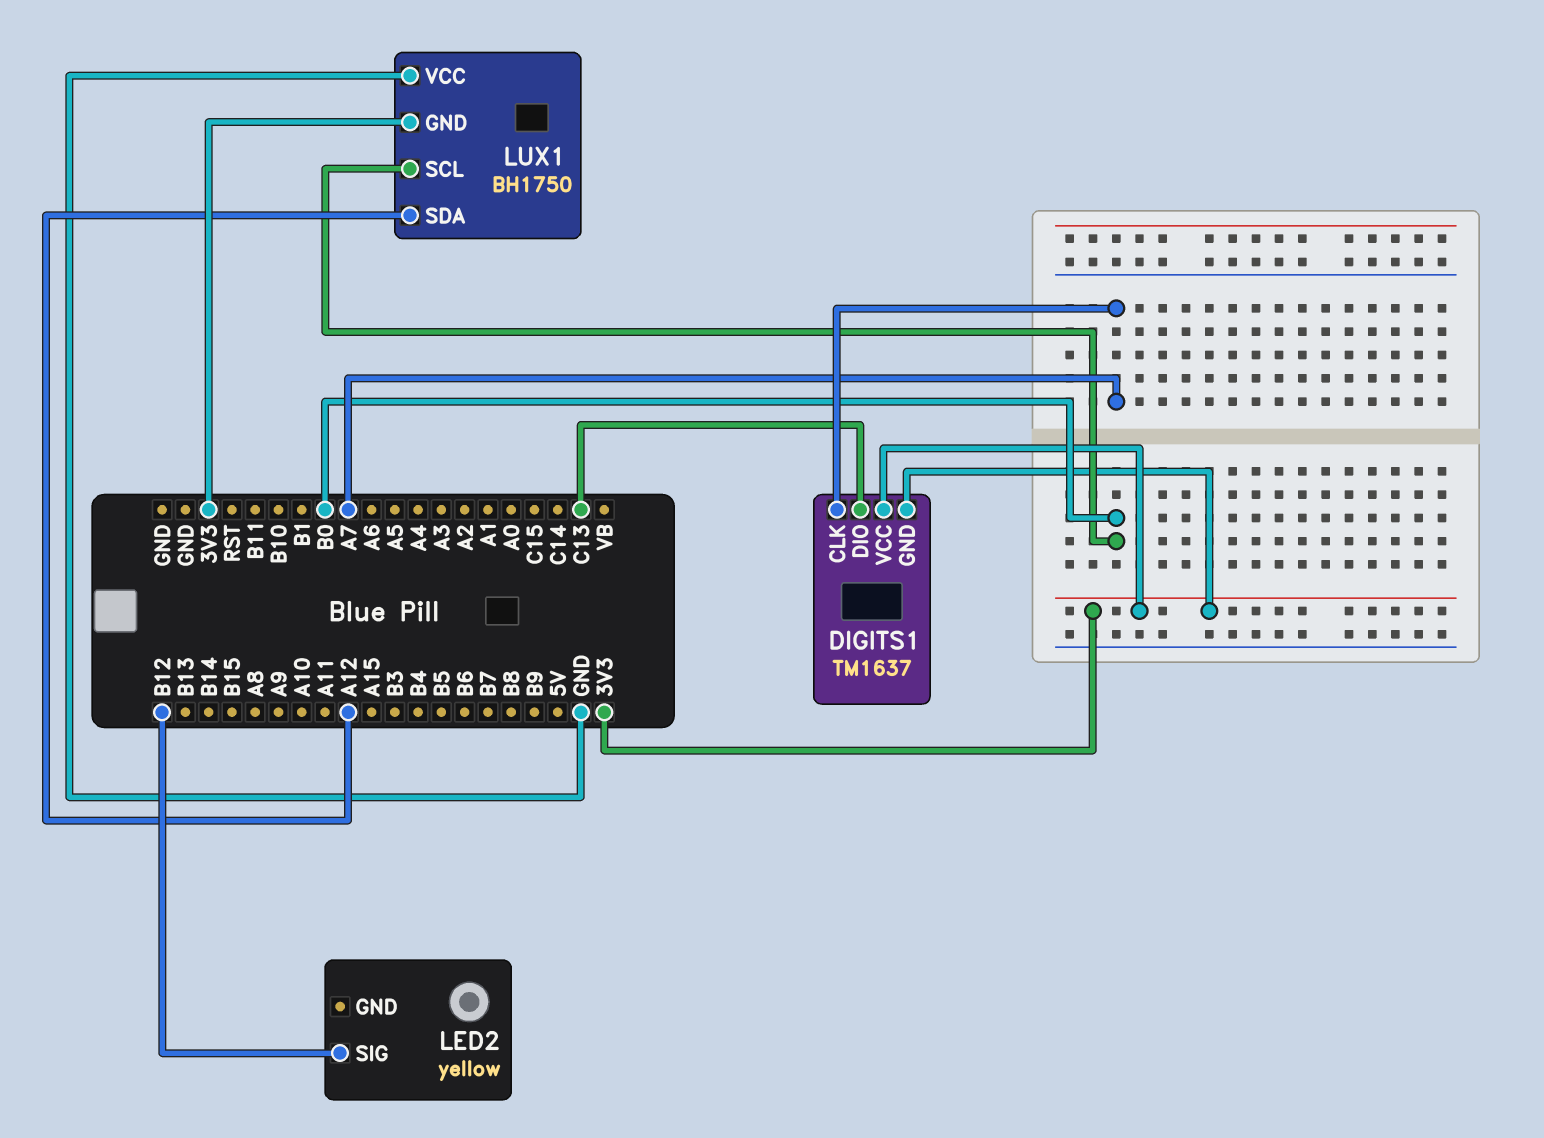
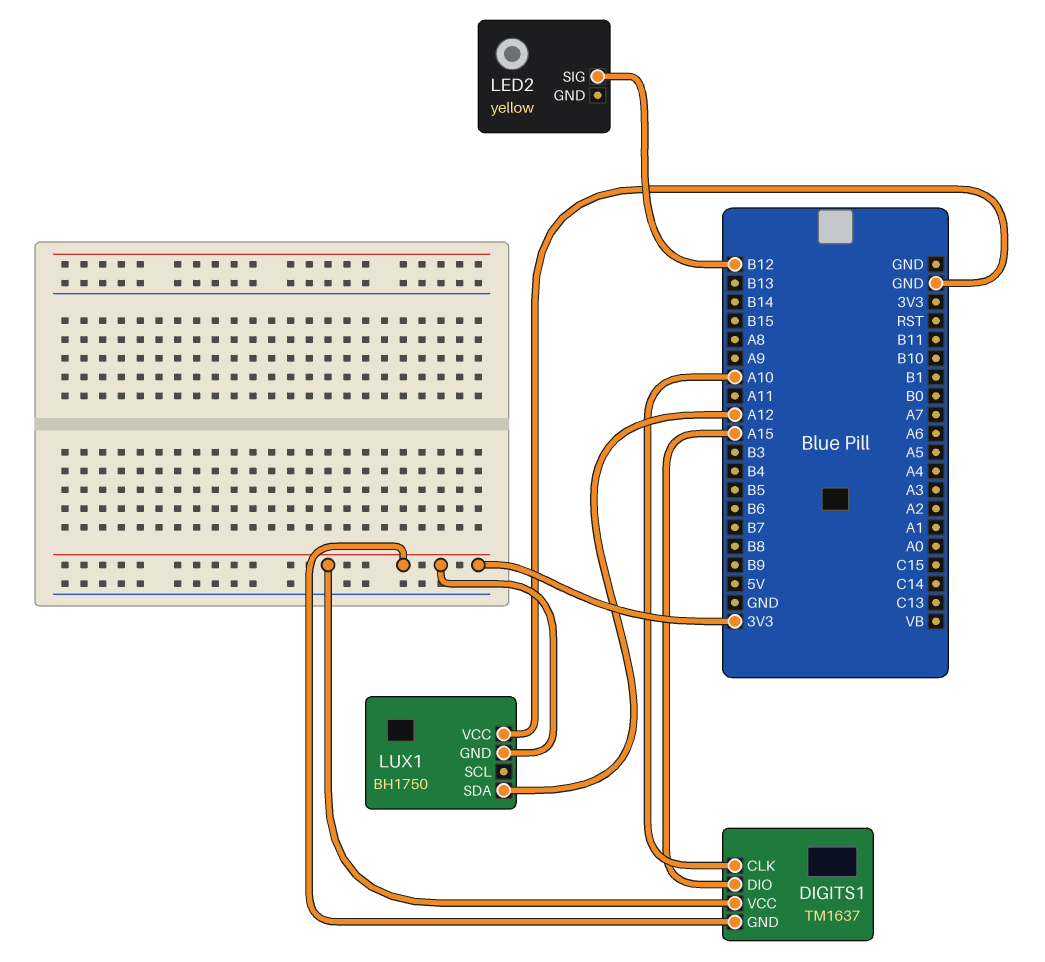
DIGITS1 pin CLK: A7 -> A10
DIGITS1 pin DIO: C13 -> A15
LUX1 pin SCL: B0 -> none

